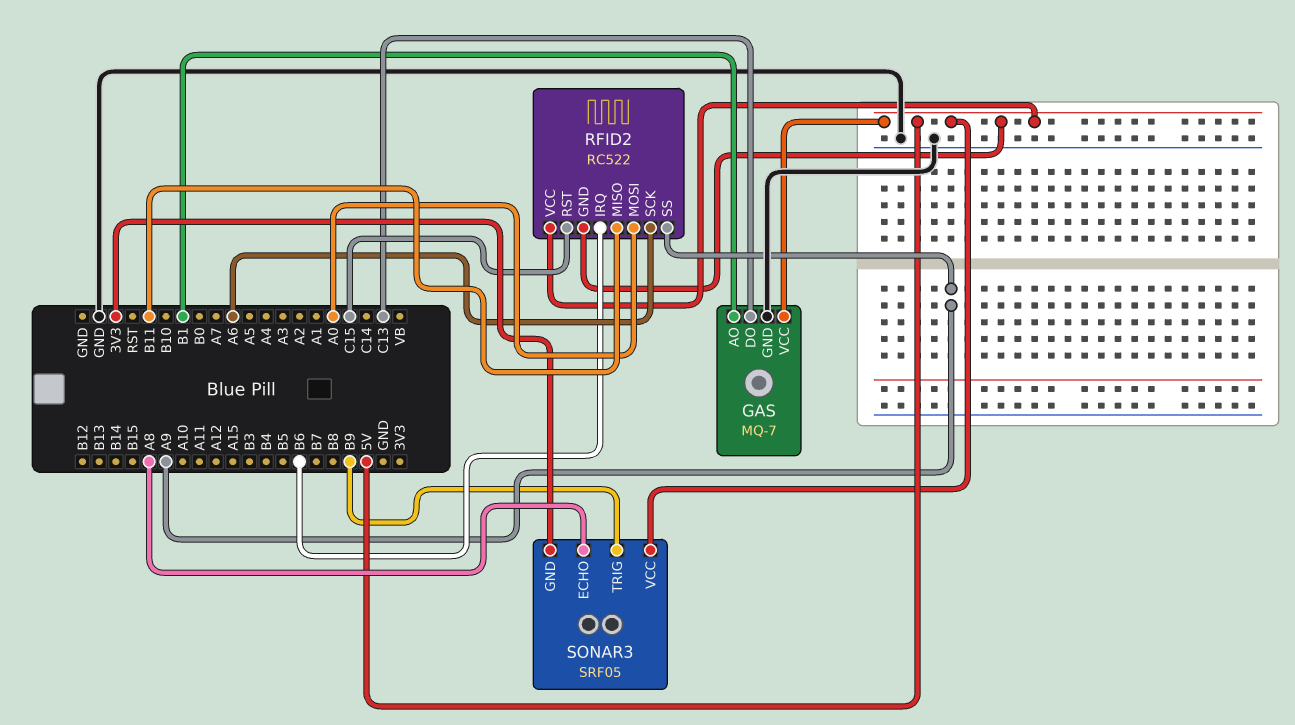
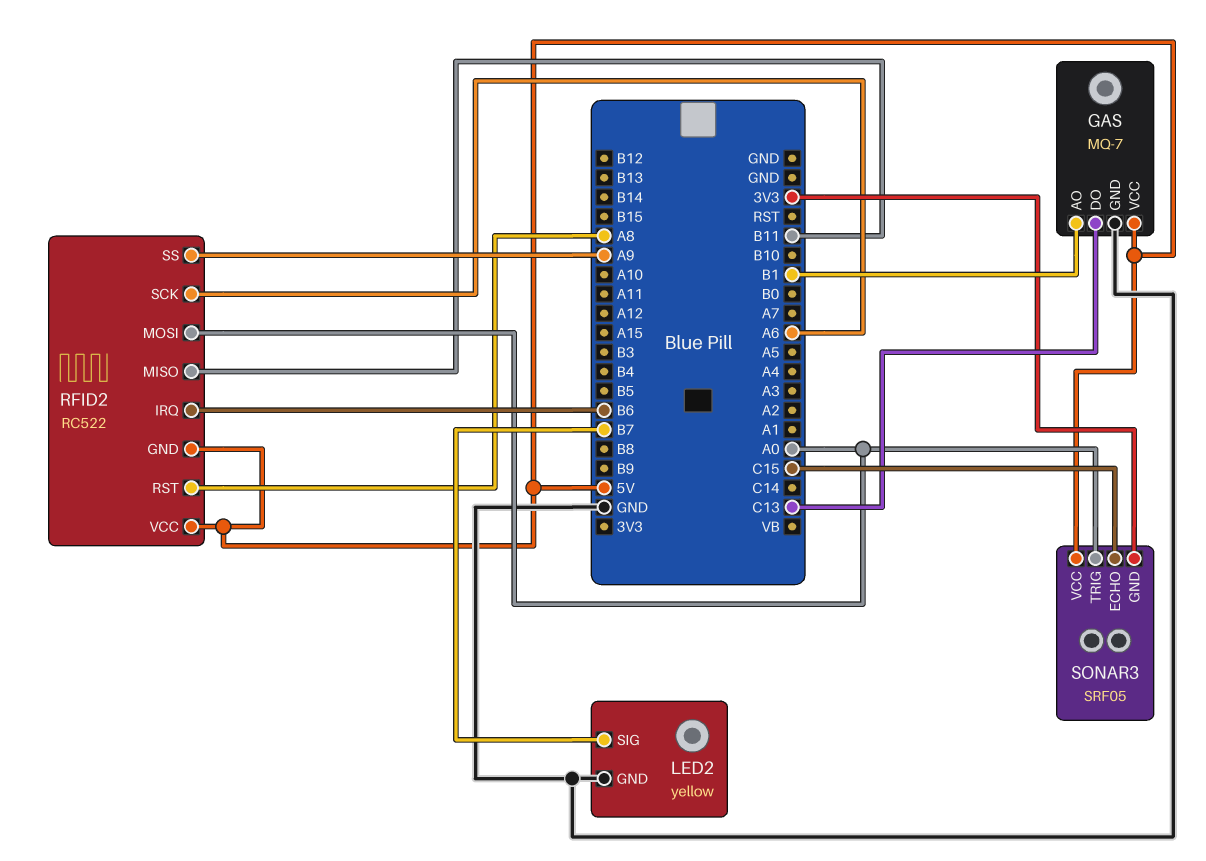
LED2: none -> yellow
LED2 pin GND: none -> GND
LED2 pin SIG: none -> B7
RFID2 pin RST: C15 -> A8
SONAR3 pin ECHO: A8 -> C15
SONAR3 pin TRIG: B9 -> A0

